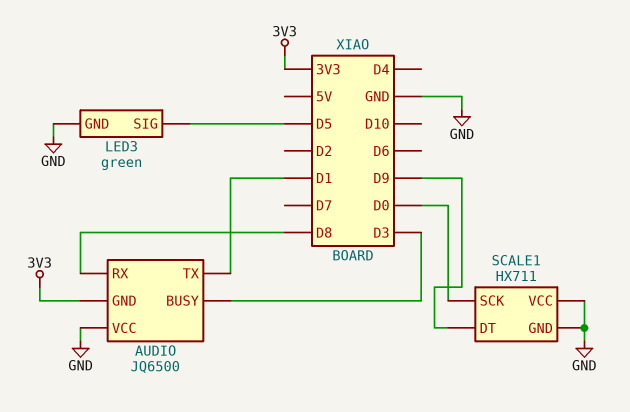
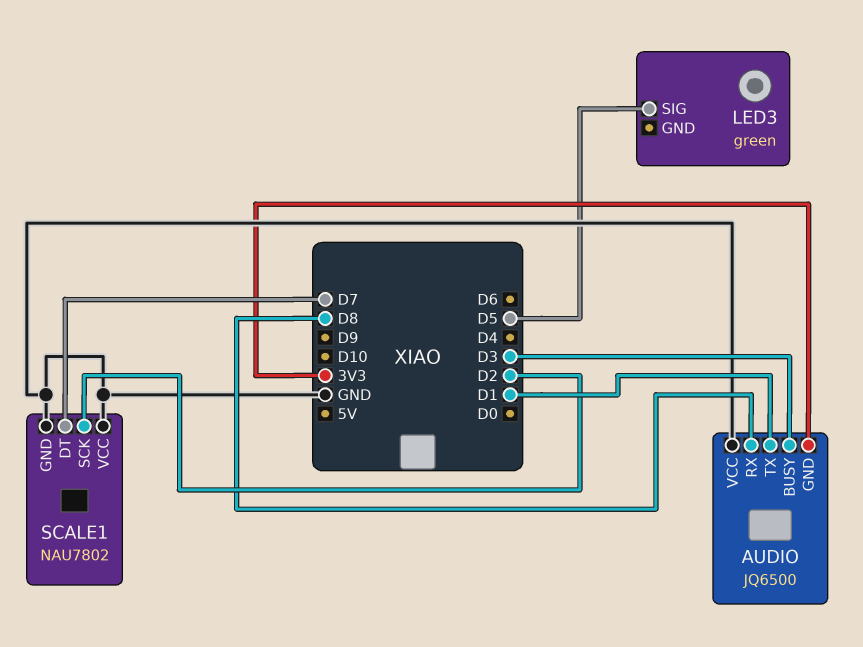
LED3 pin GND: GND -> none
SCALE1: HX711 -> NAU7802
SCALE1 pin DT: D9 -> D7
SCALE1 pin SCK: D0 -> D2

